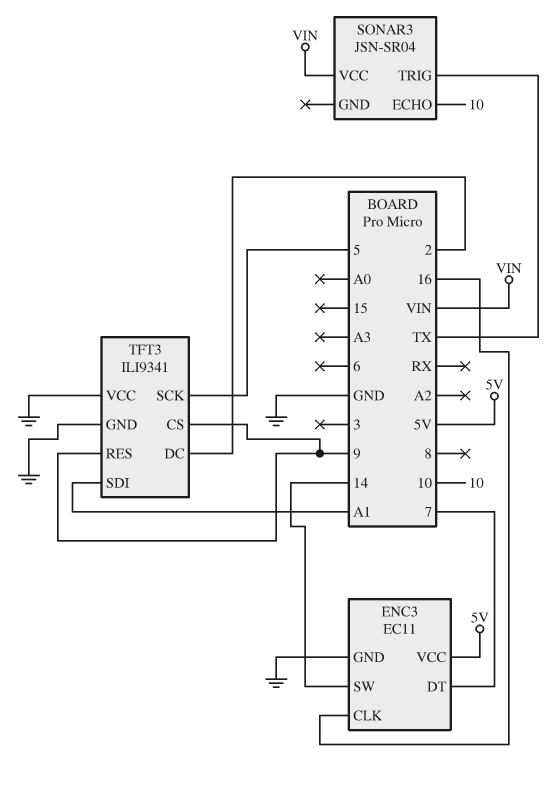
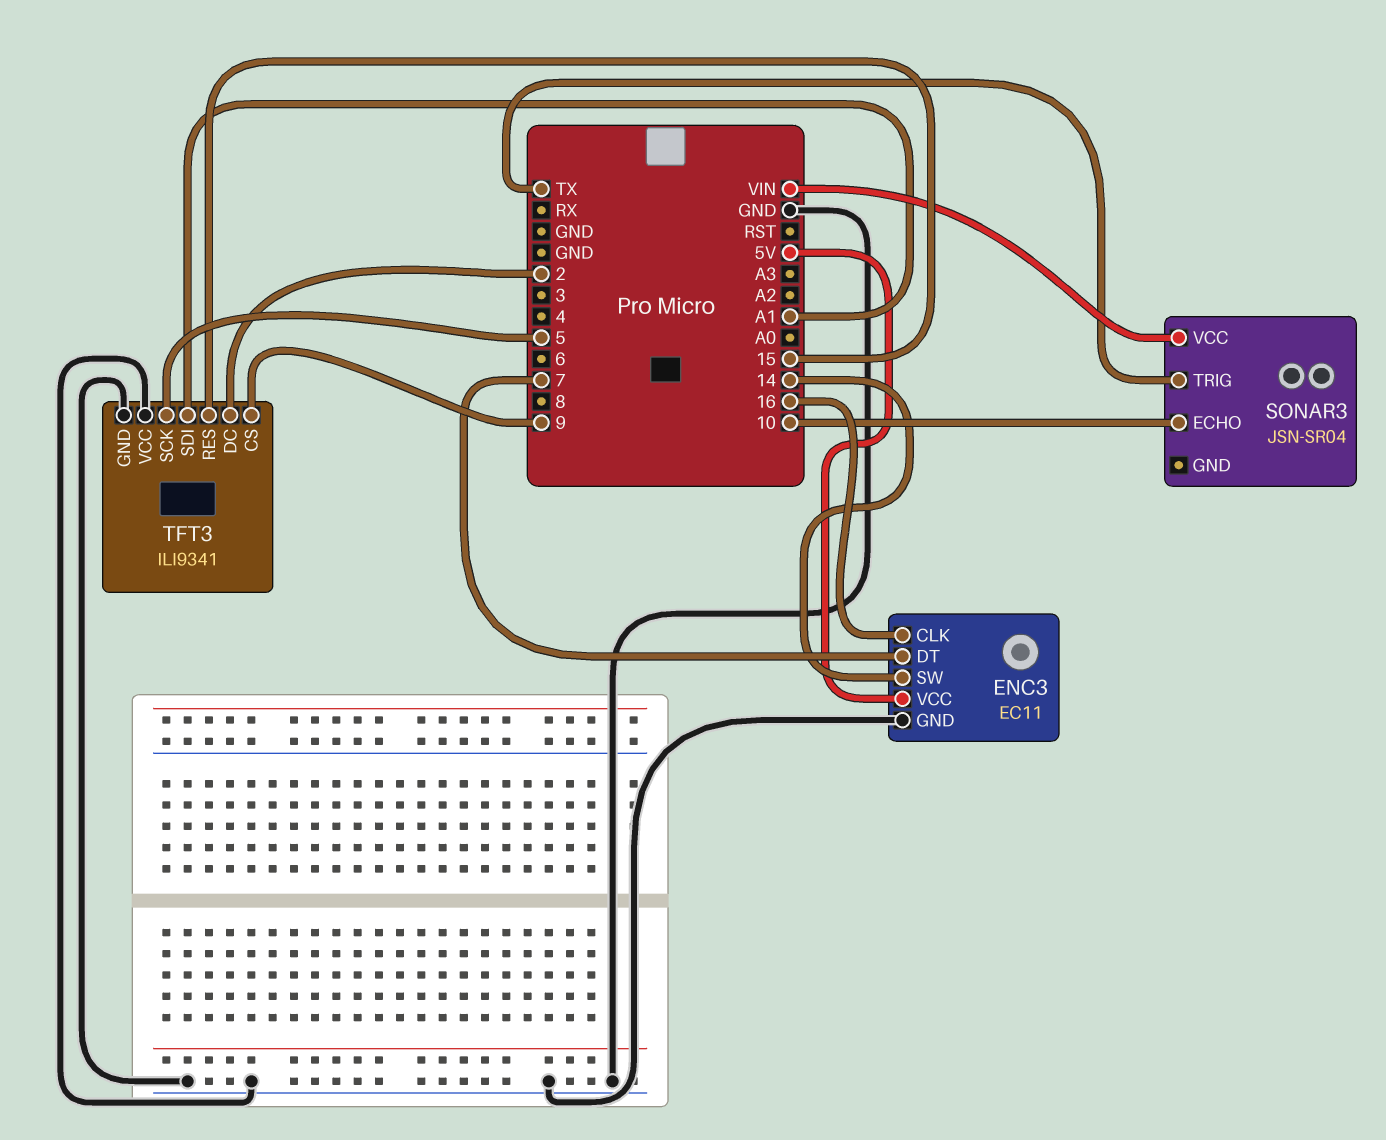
TFT3 pin RES: 9 -> 15

